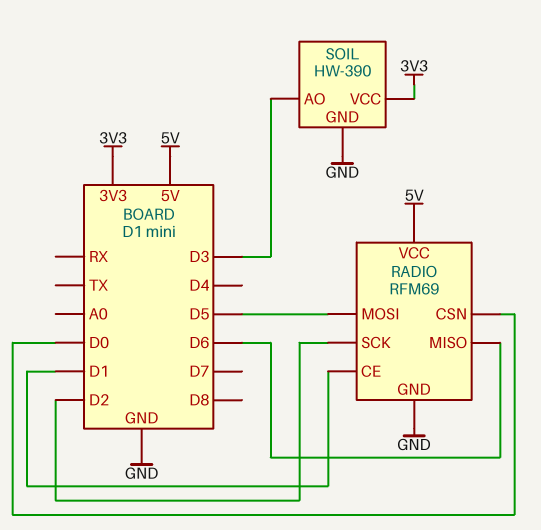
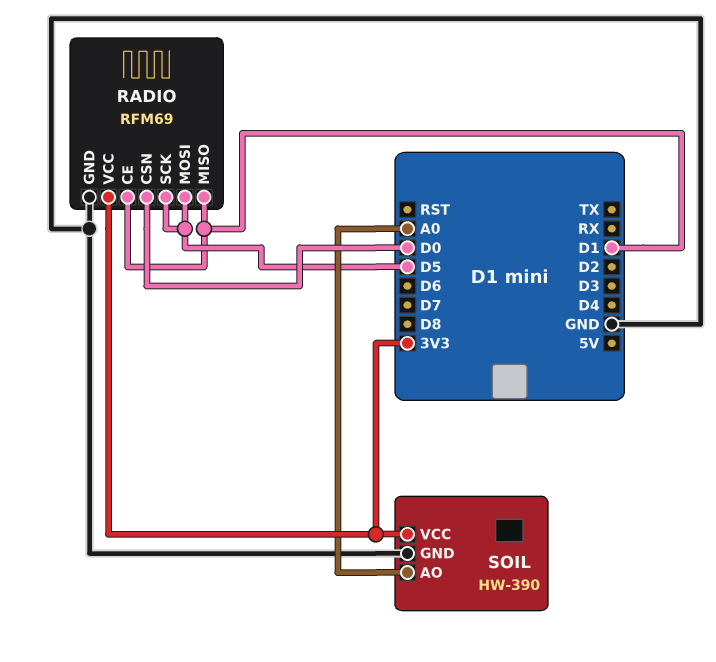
RADIO pin MISO: D6 -> D1
RADIO pin SCK: D2 -> D5
RADIO pin VCC: 5V -> 3V3
SOIL pin AO: D3 -> A0

